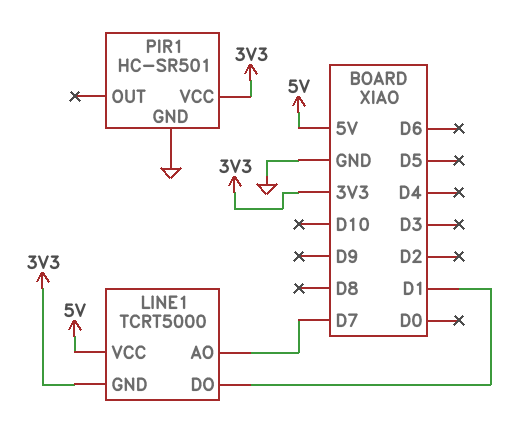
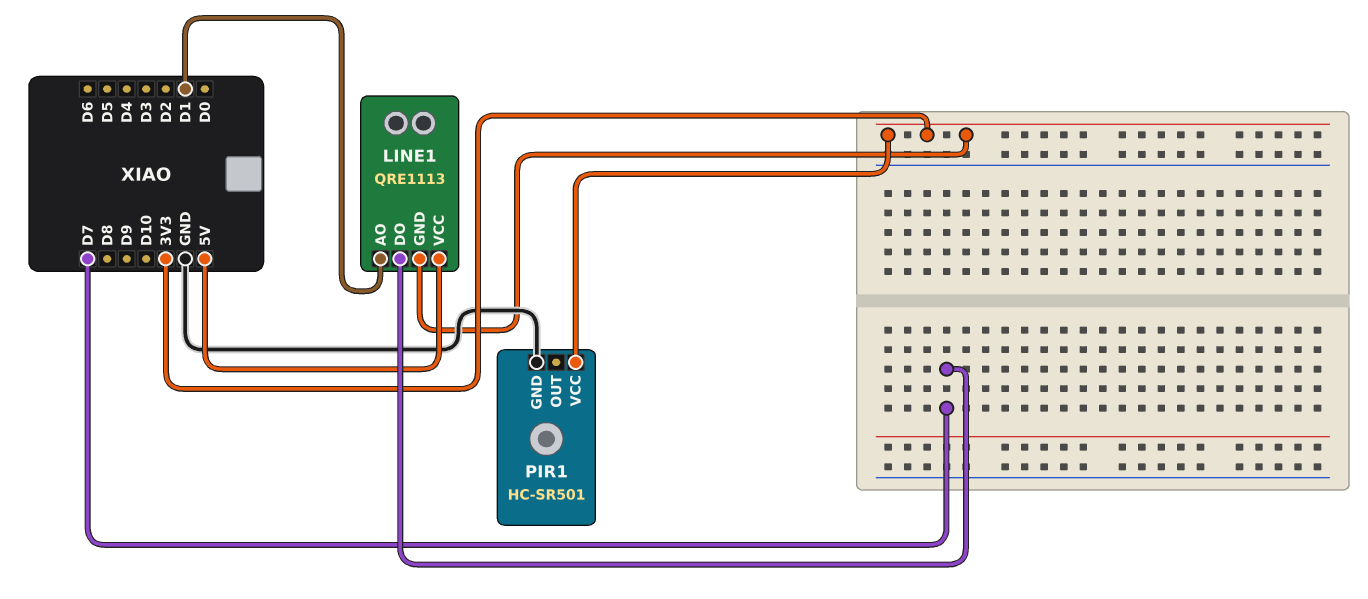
LINE1: TCRT5000 -> QRE1113
LINE1 pin AO: D7 -> D1
LINE1 pin DO: D1 -> D7

